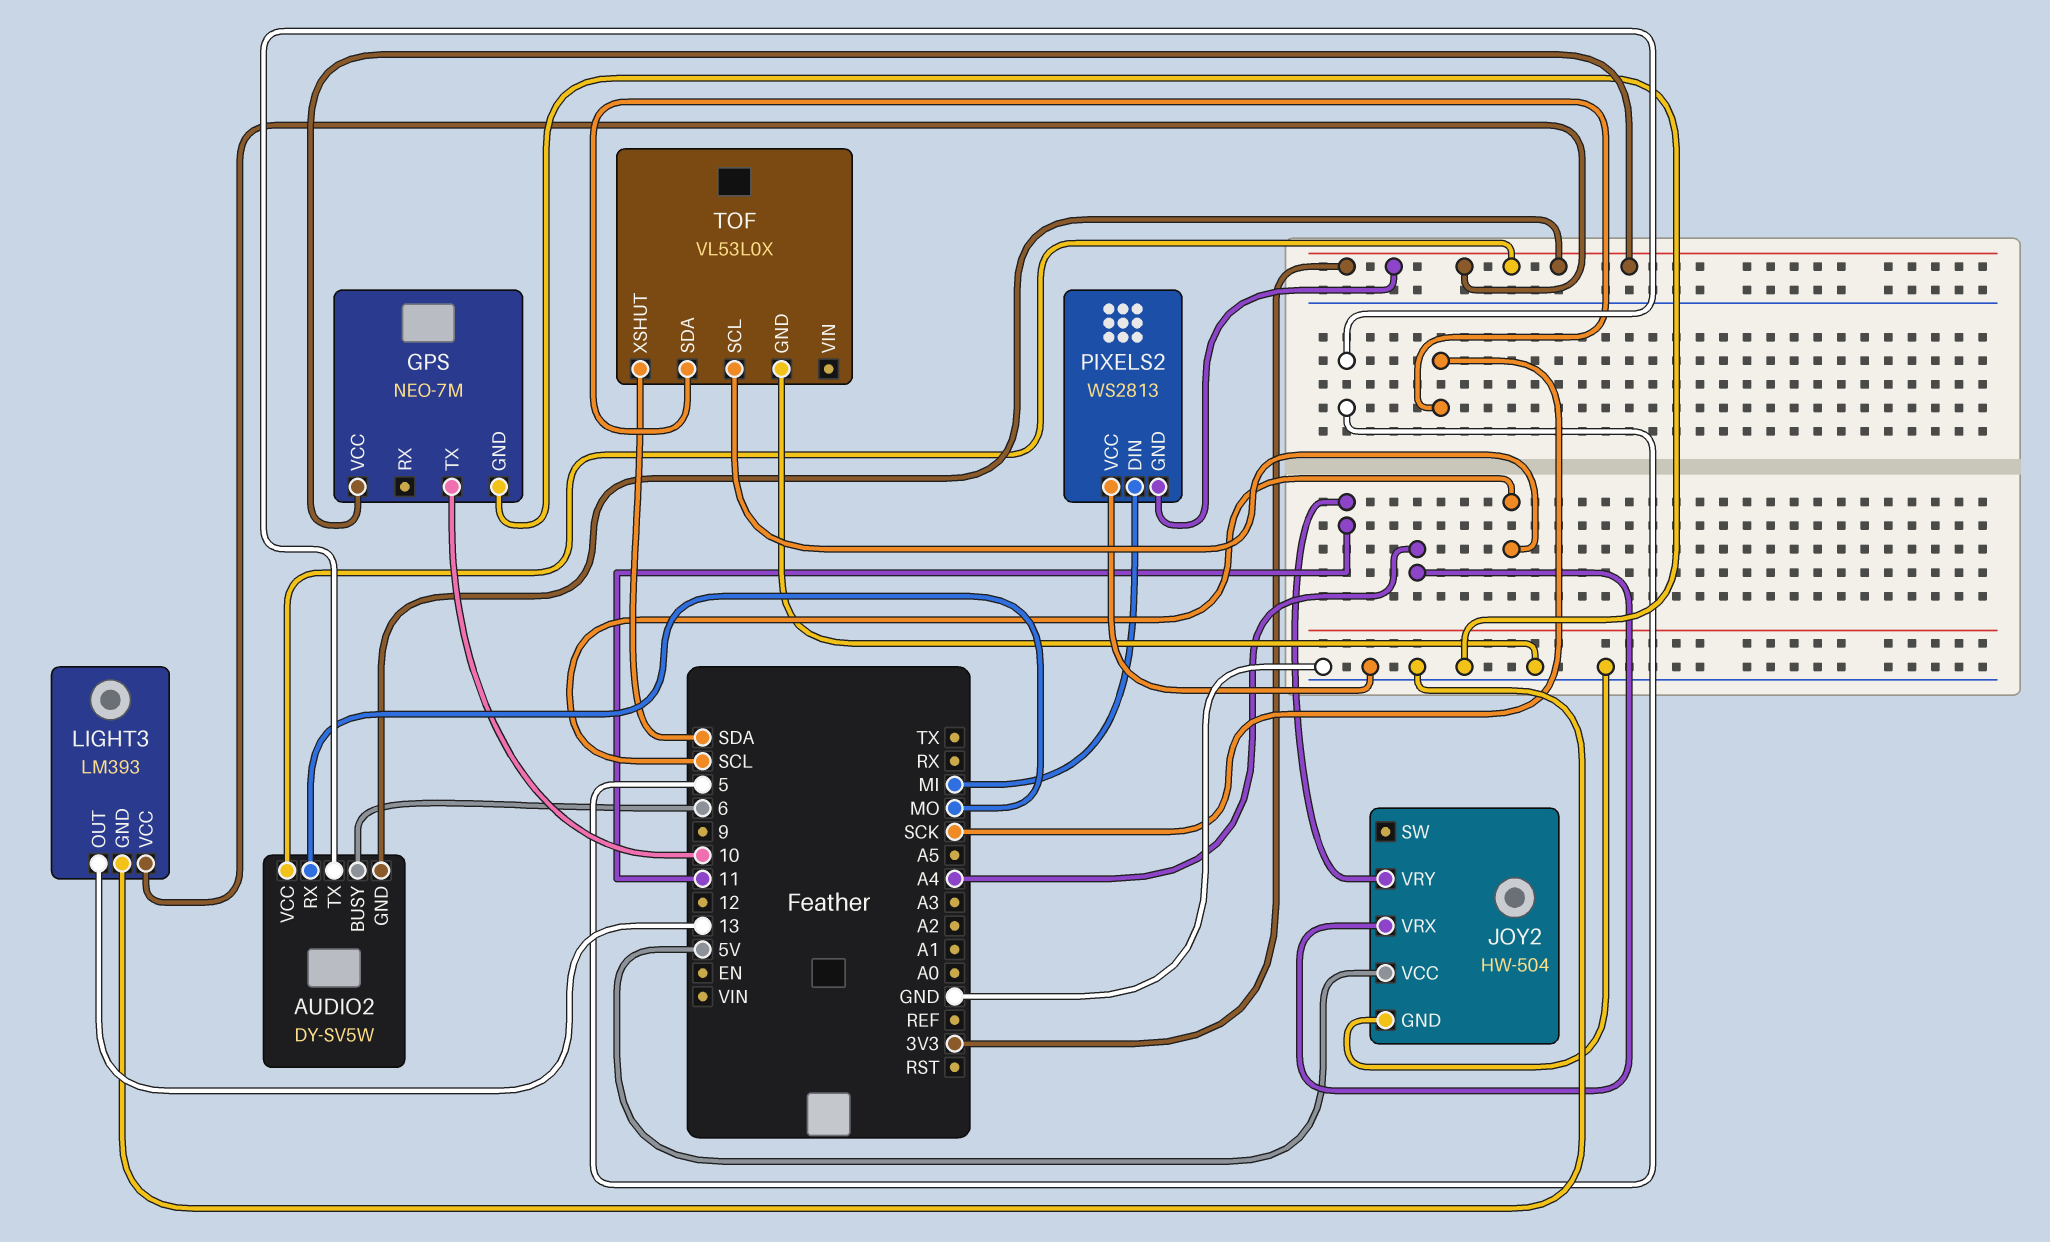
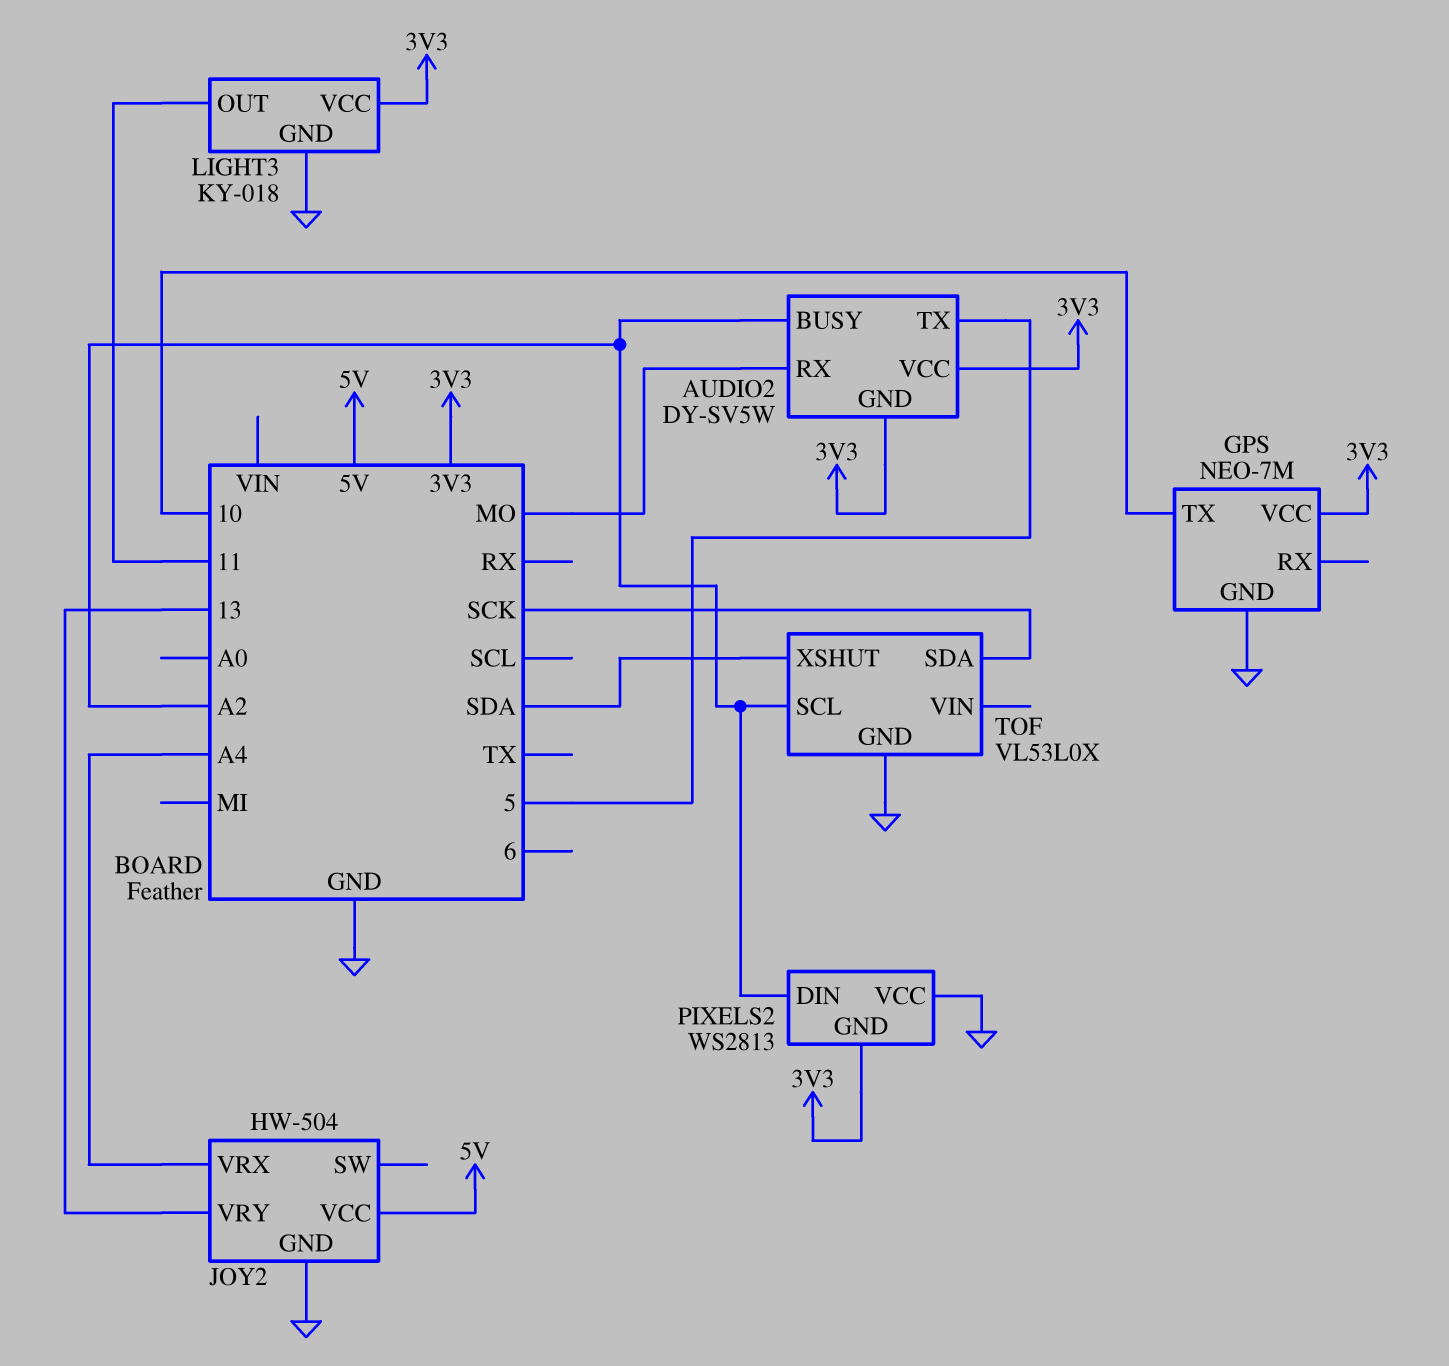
AUDIO2 pin BUSY: 6 -> A2
JOY2 pin VRY: 11 -> 13
LIGHT3: LM393 -> KY-018
LIGHT3 pin OUT: 13 -> 11
PIXELS2 pin DIN: MI -> A2
TOF pin SCL: SCL -> A2

